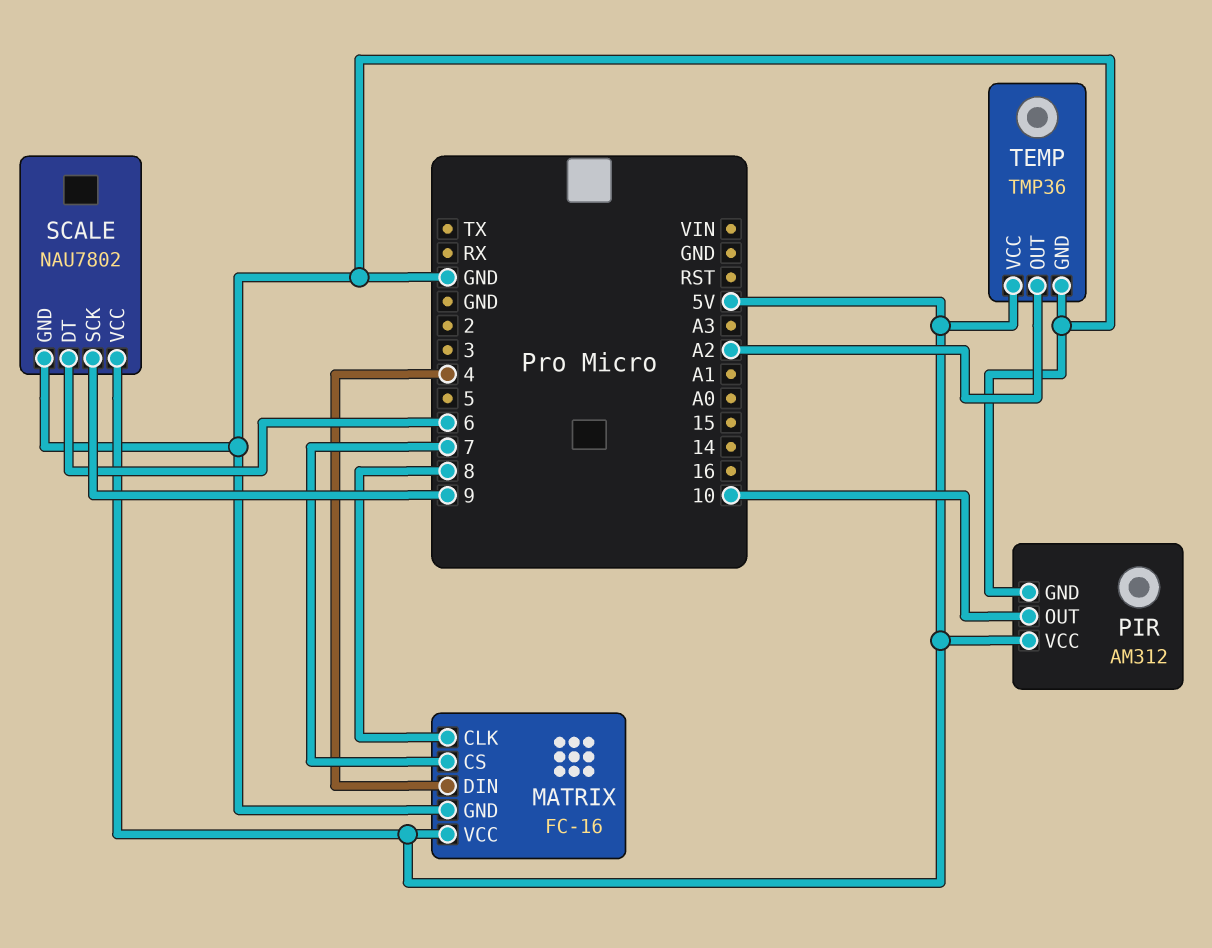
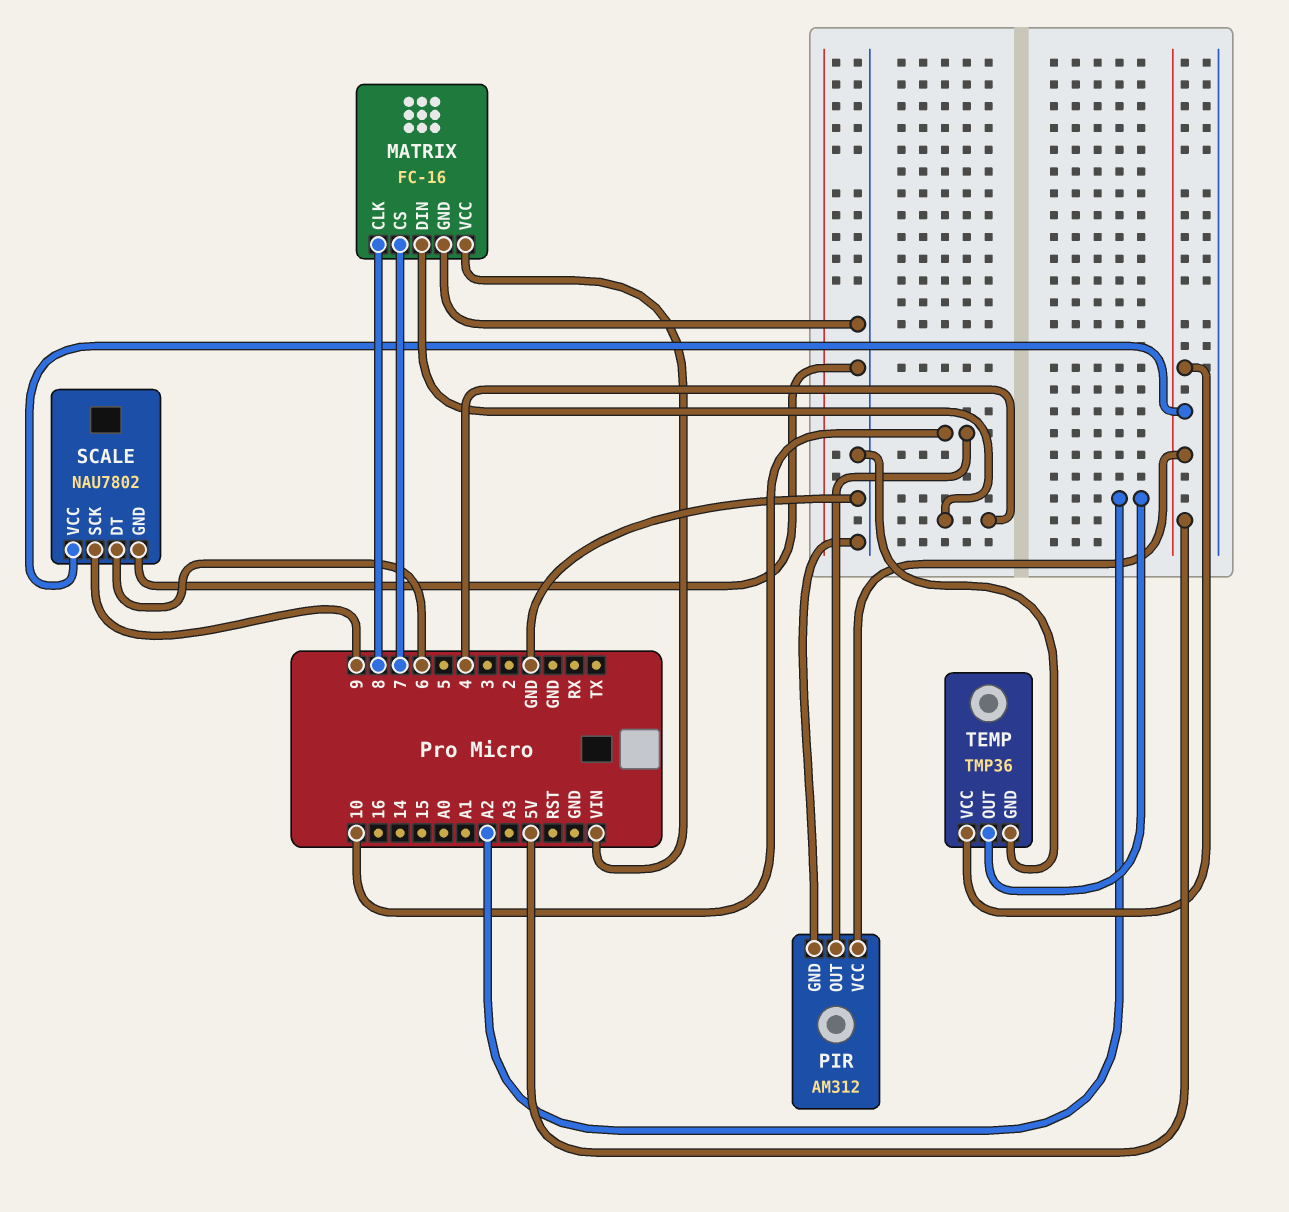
MATRIX pin VCC: 5V -> VIN

